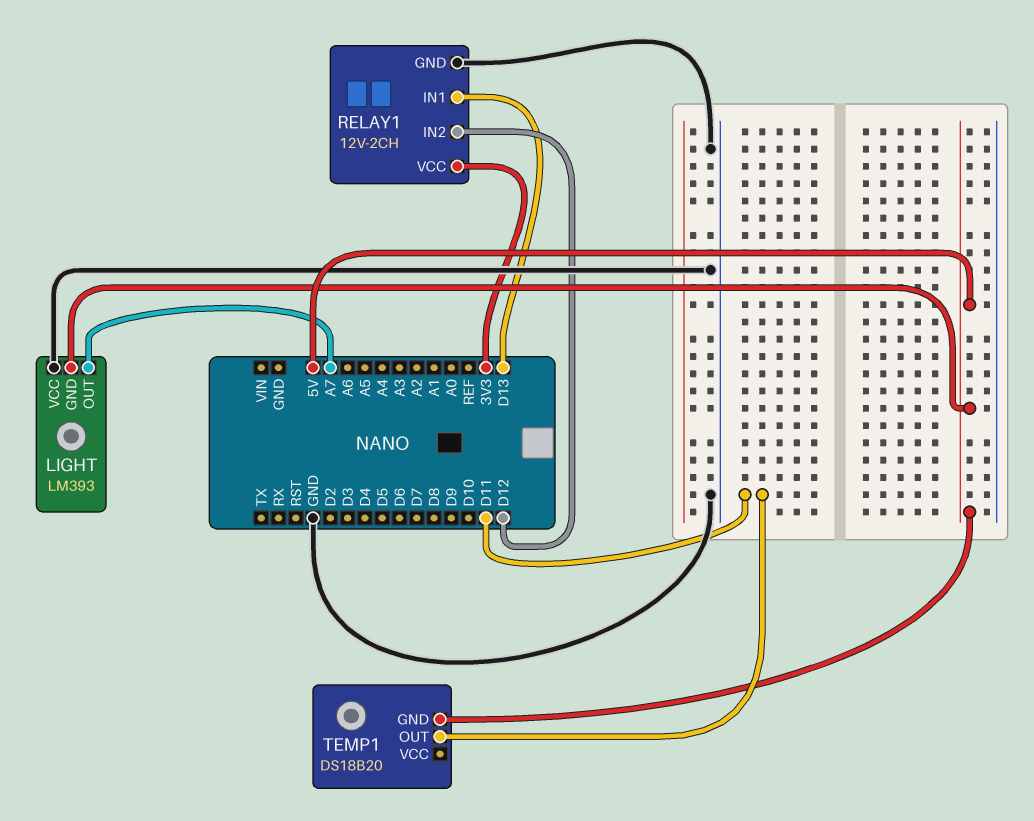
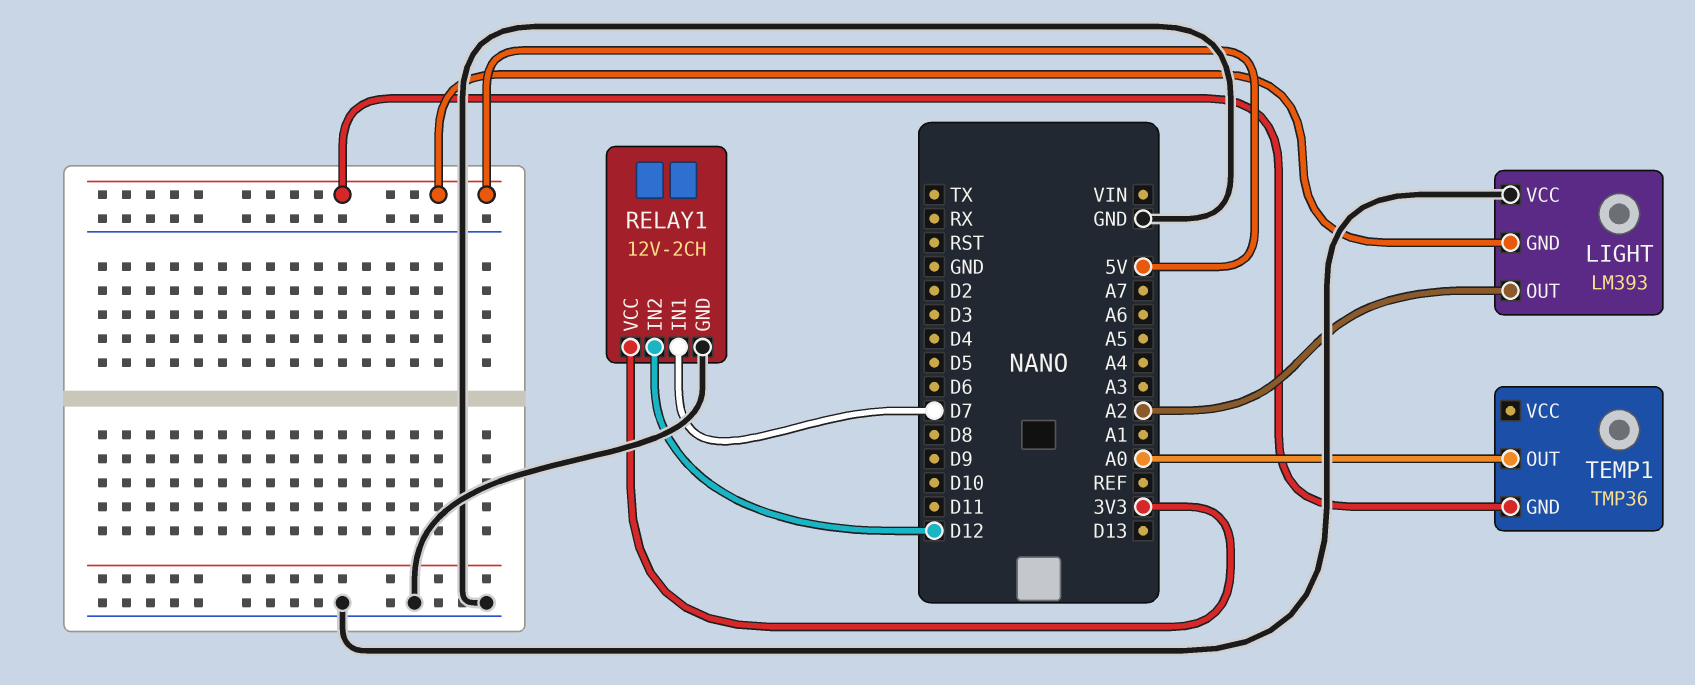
LIGHT pin OUT: A7 -> A2
RELAY1 pin IN1: D13 -> D7
TEMP1: DS18B20 -> TMP36
TEMP1 pin OUT: D11 -> A0

